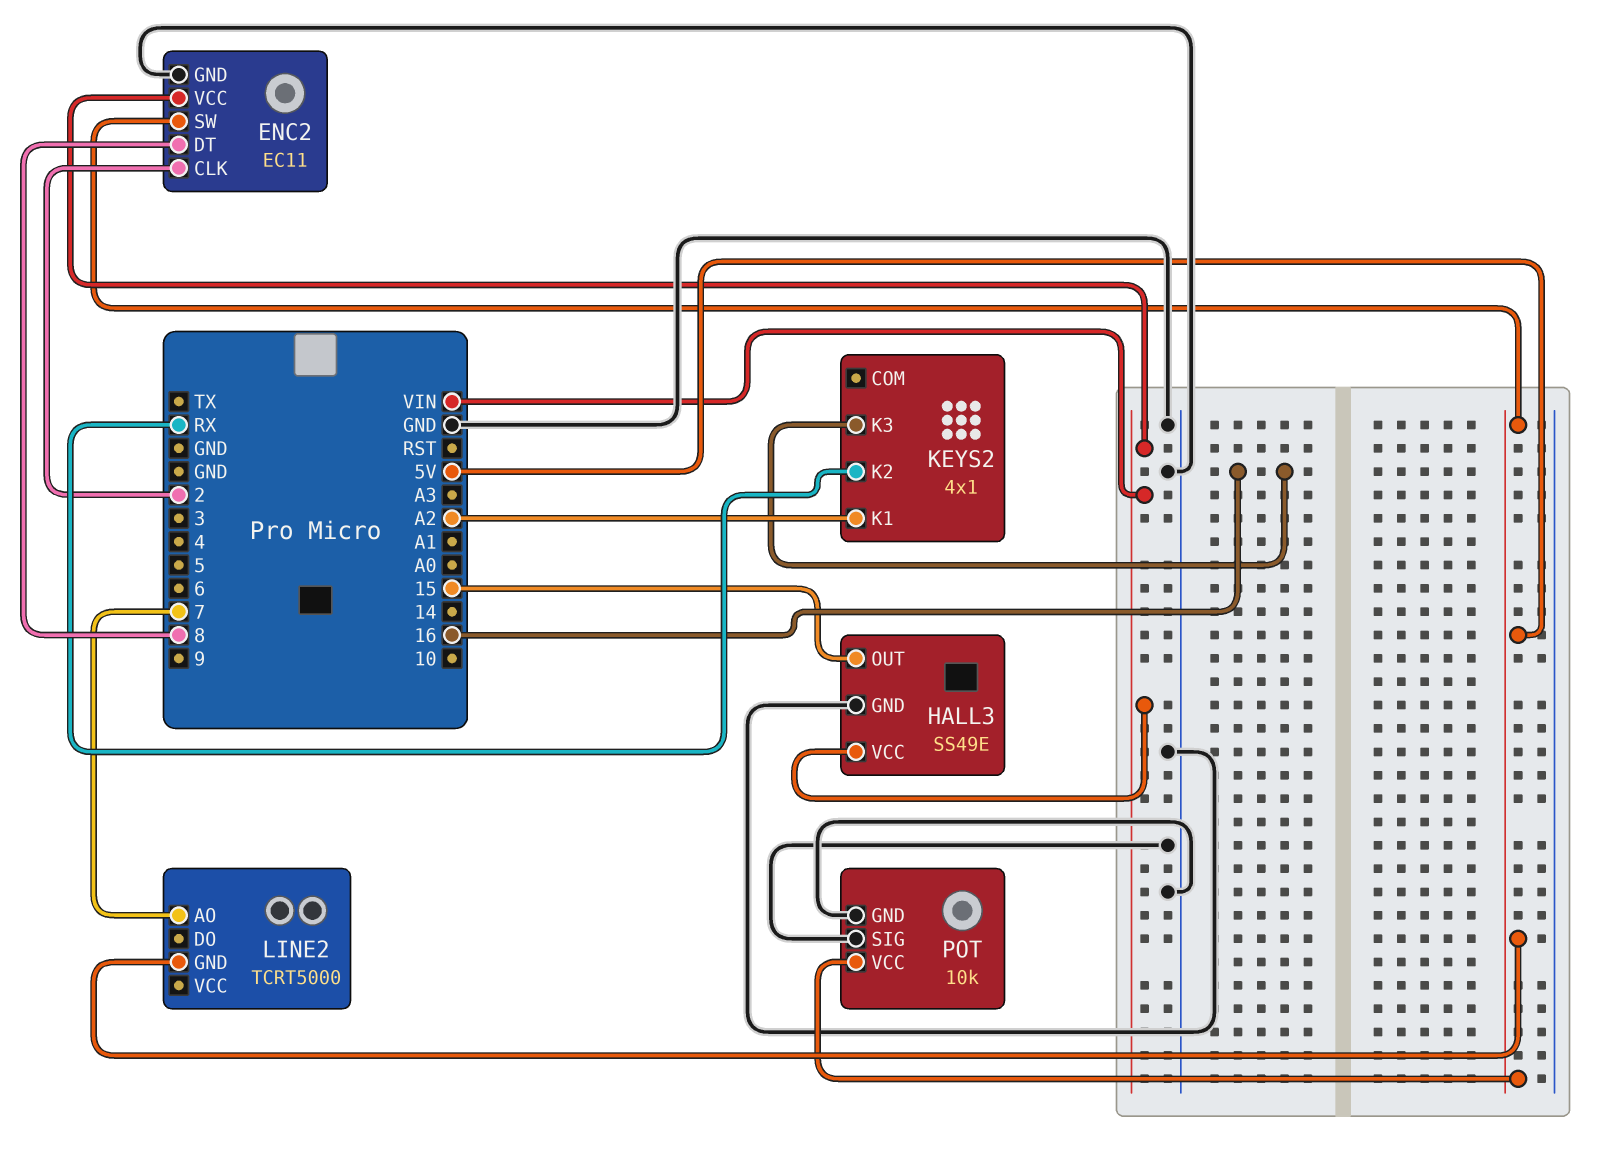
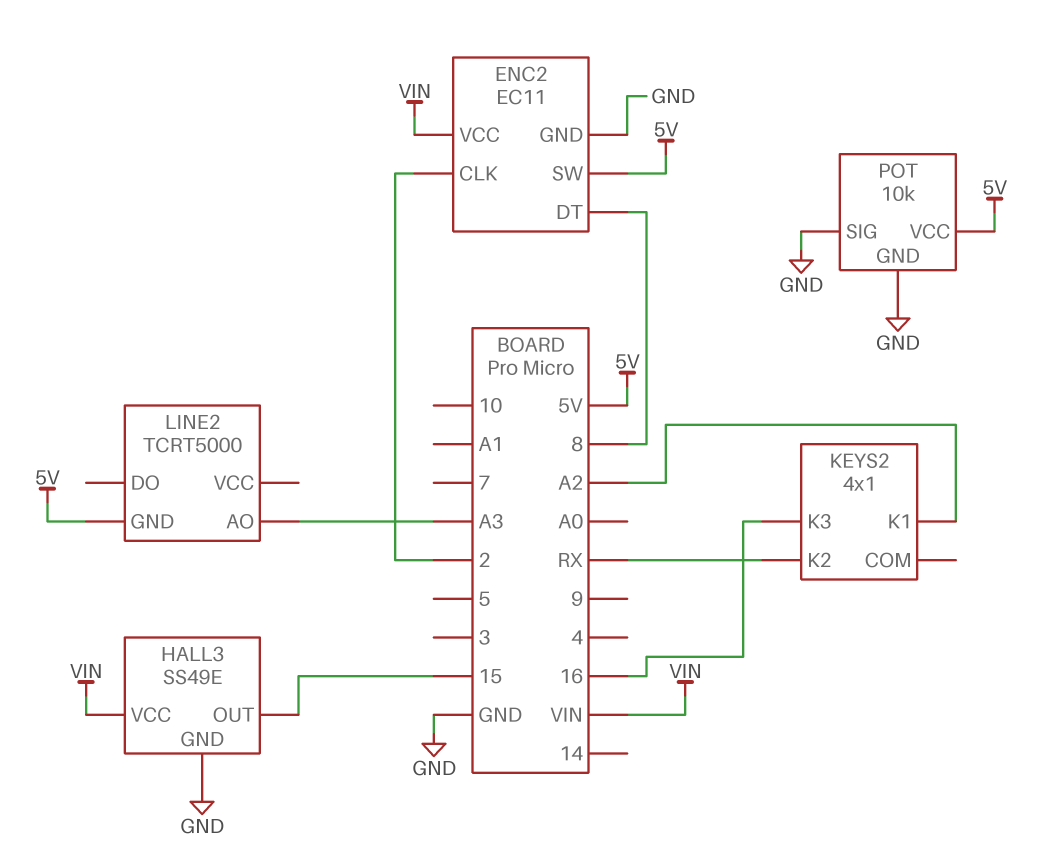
LINE2 pin AO: 7 -> A3

